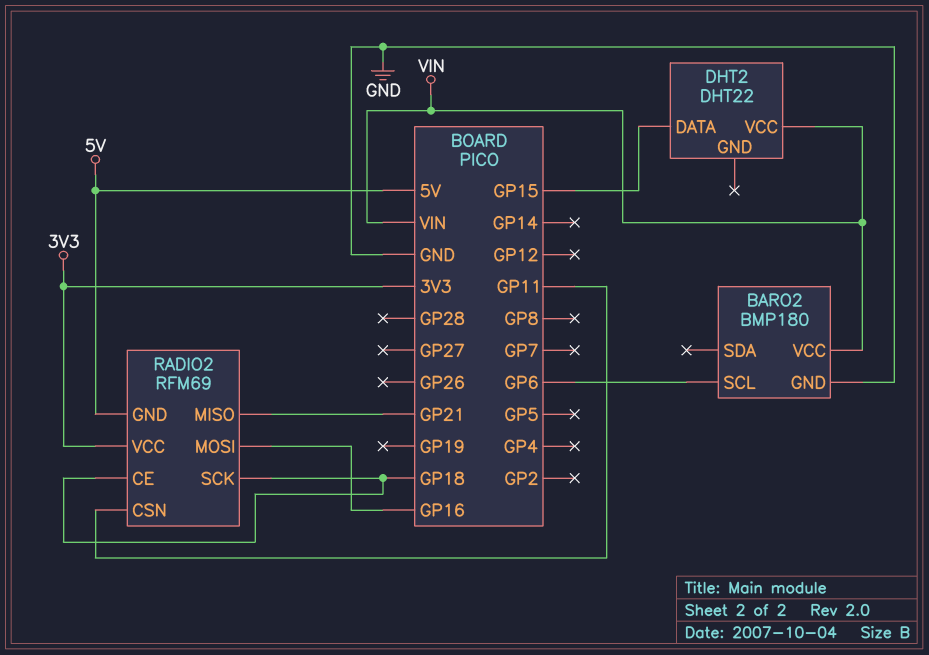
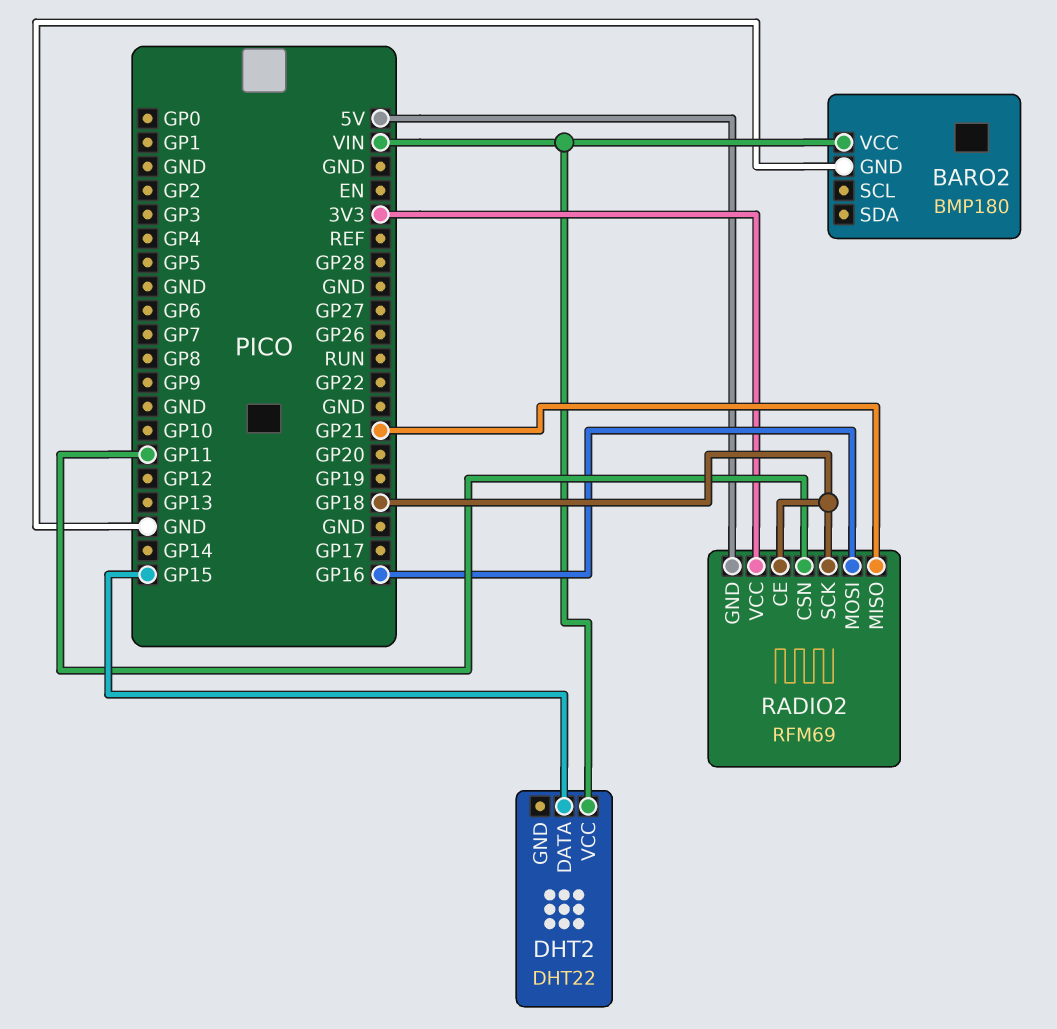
BARO2 pin SCL: GP6 -> none

